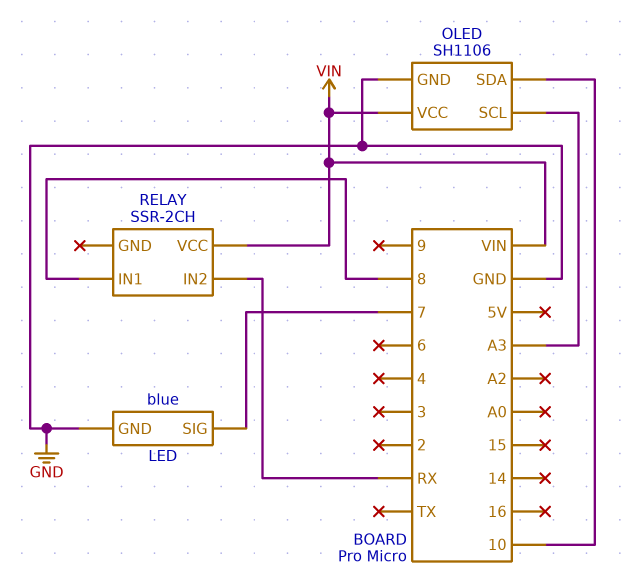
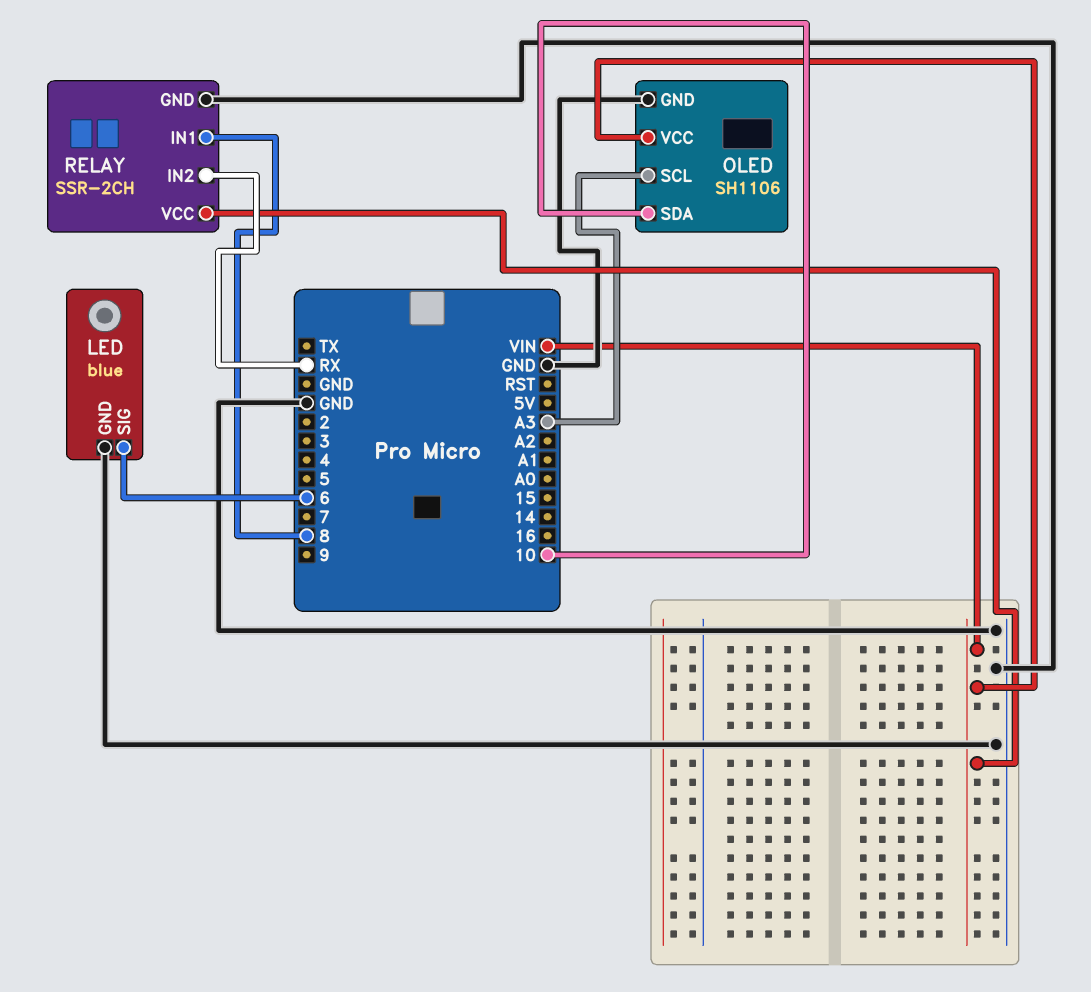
LED pin SIG: 7 -> 6
RELAY pin GND: none -> GND

